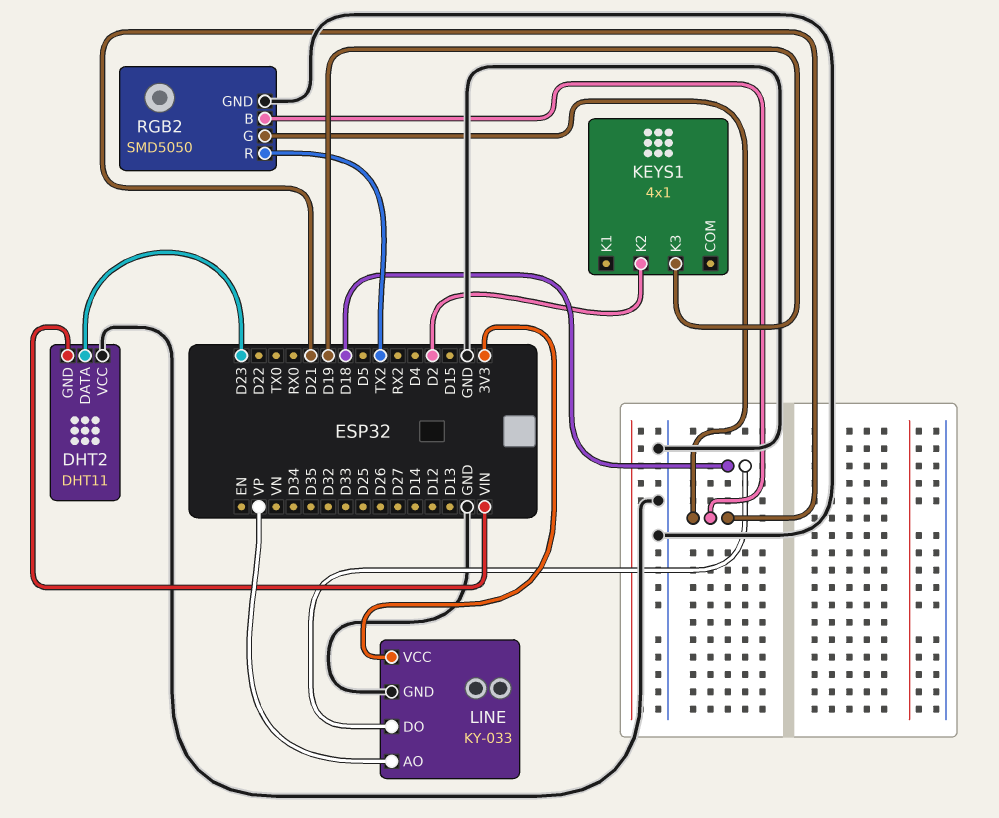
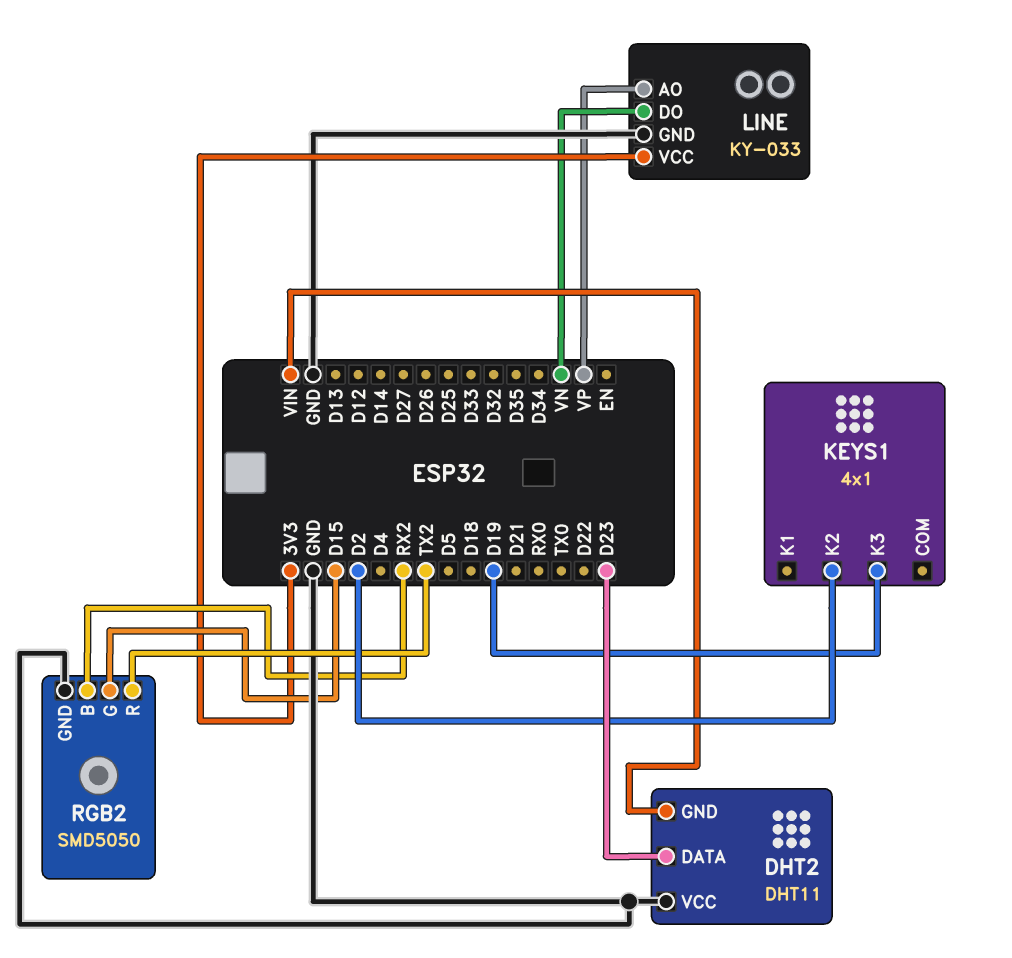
LINE pin DO: D18 -> VN
RGB2 pin B: D21 -> RX2
RGB2 pin G: D21 -> D15

